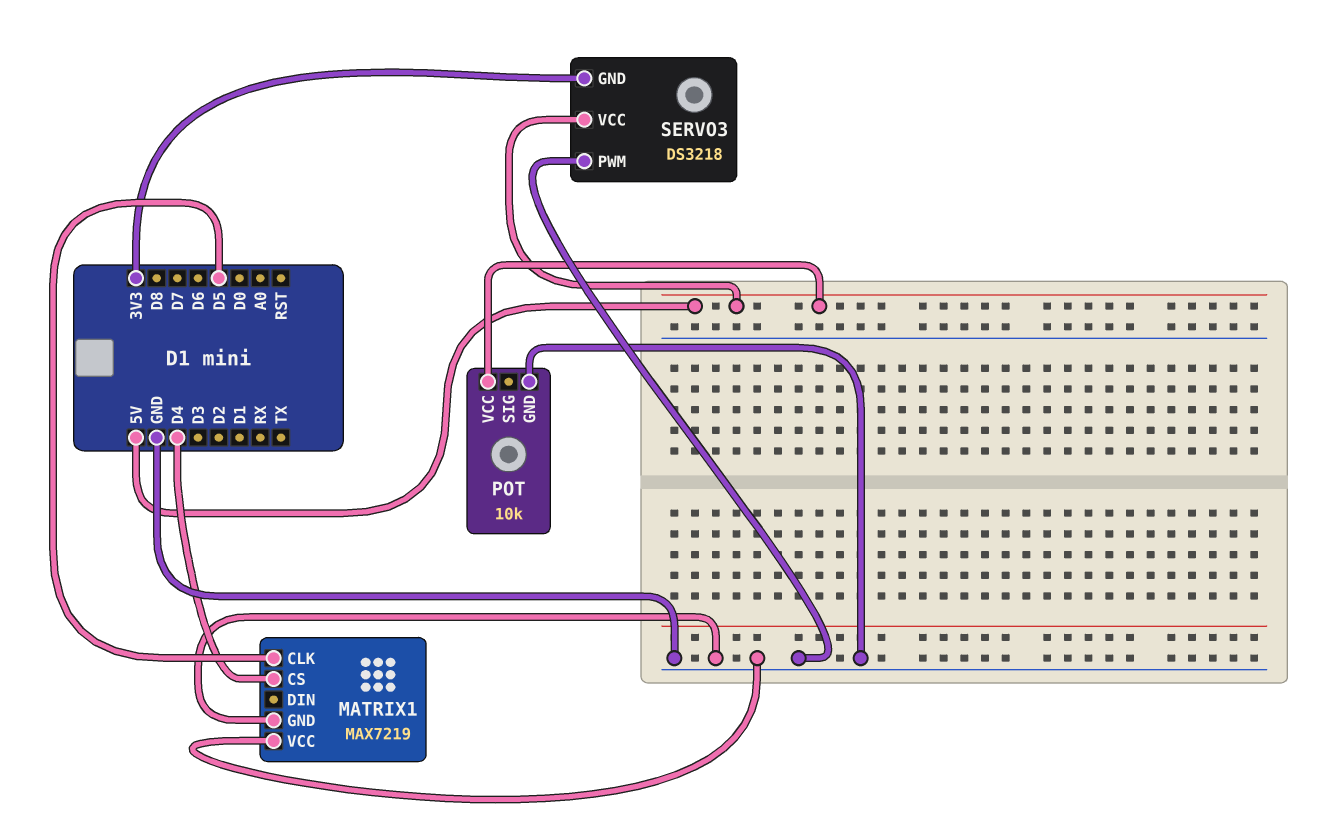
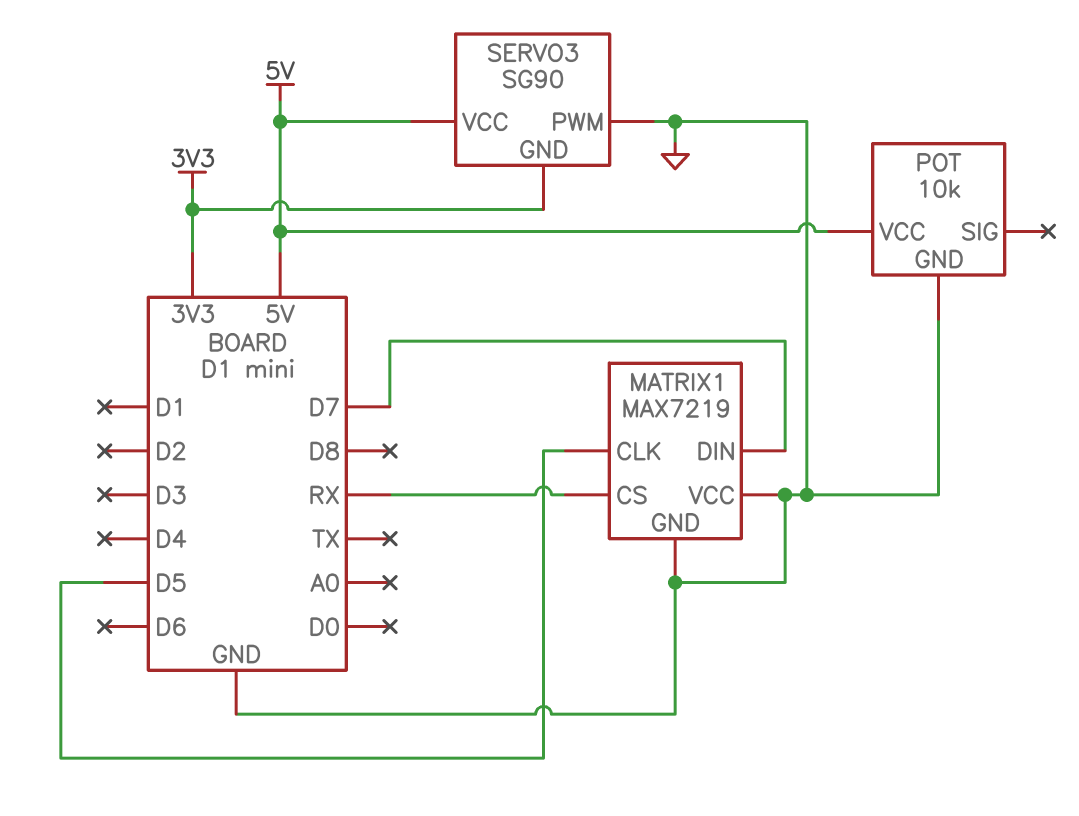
MATRIX1 pin CS: D4 -> RX
MATRIX1 pin DIN: none -> D7
SERVO3: DS3218 -> SG90

